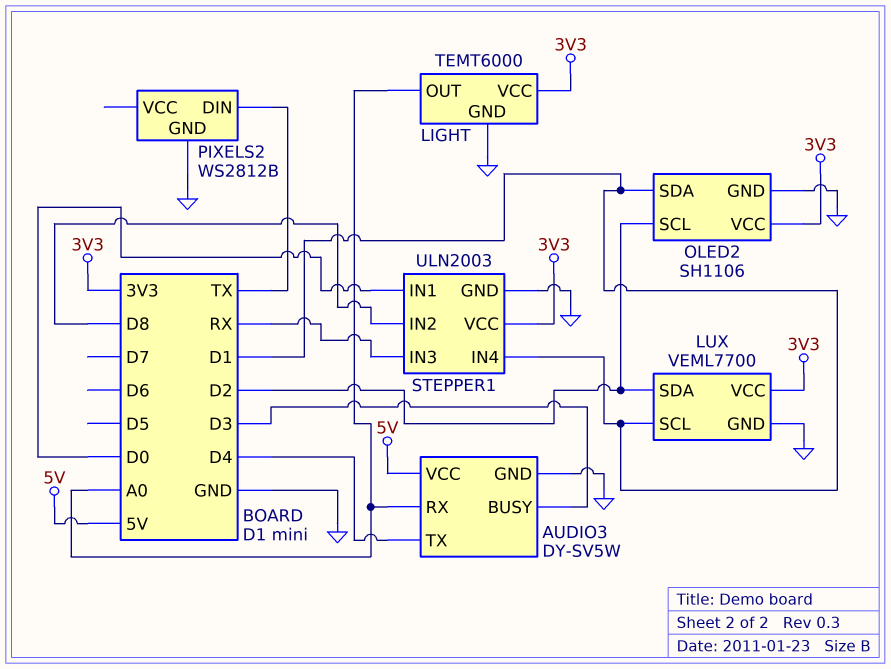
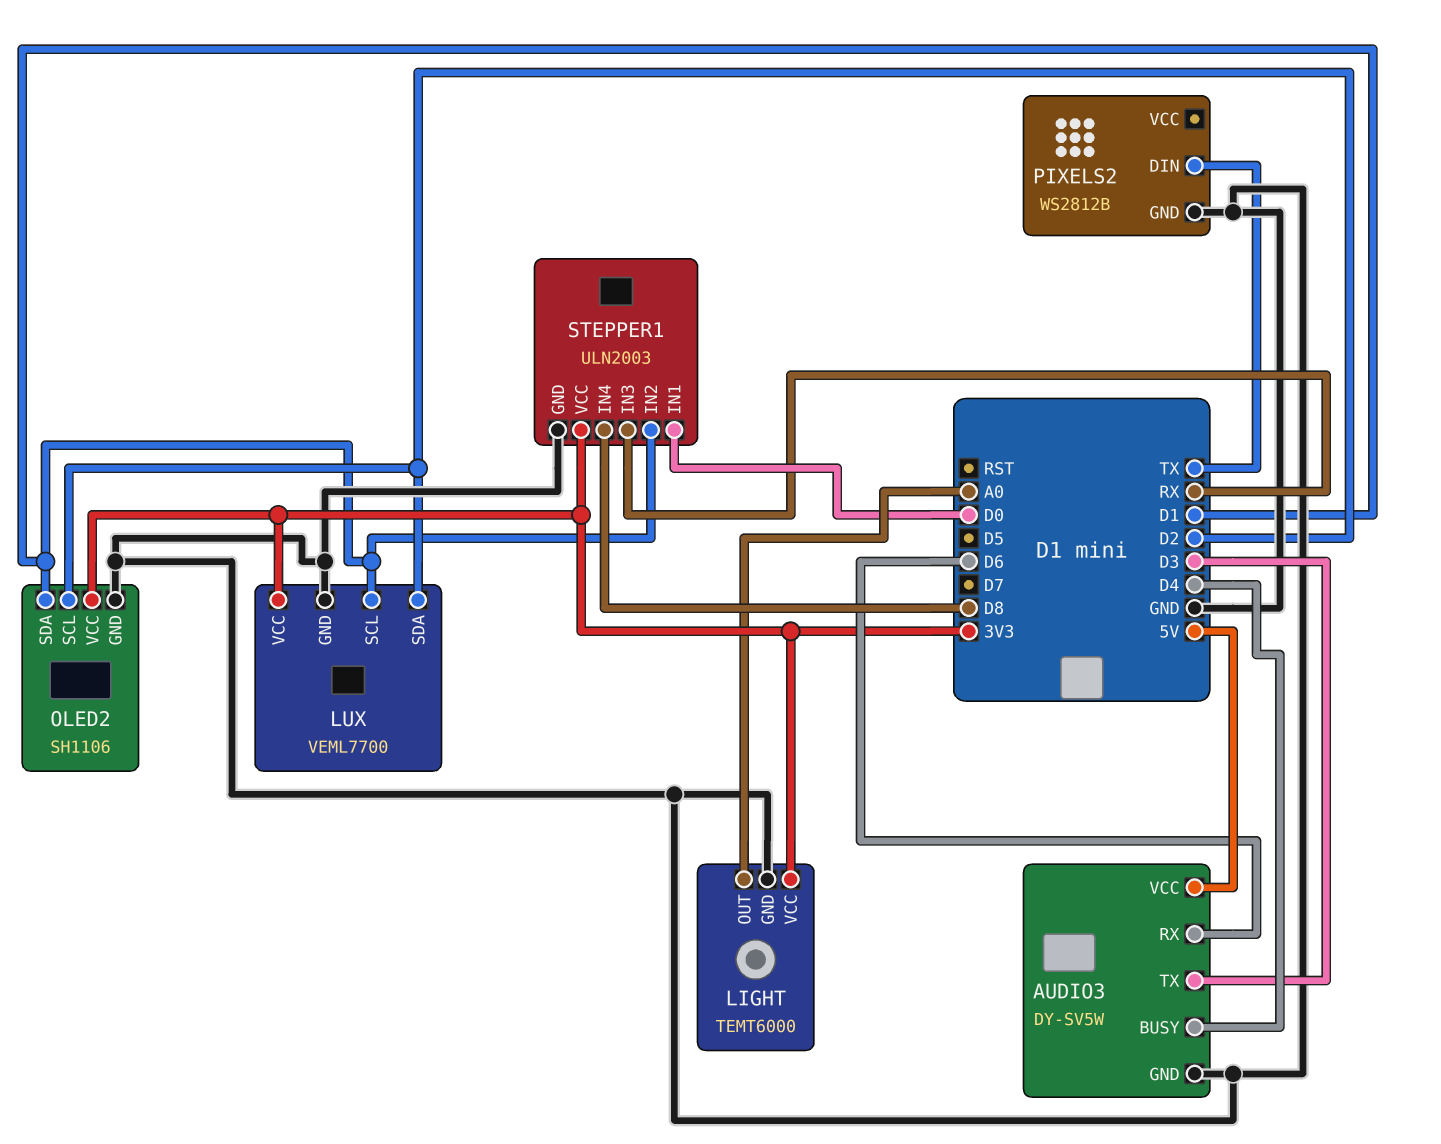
AUDIO3 pin BUSY: D3 -> D4
AUDIO3 pin RX: A0 -> D6
AUDIO3 pin TX: D4 -> D3
STEPPER1 pin IN2: D8 -> D1
STEPPER1 pin IN4: D1 -> D8

